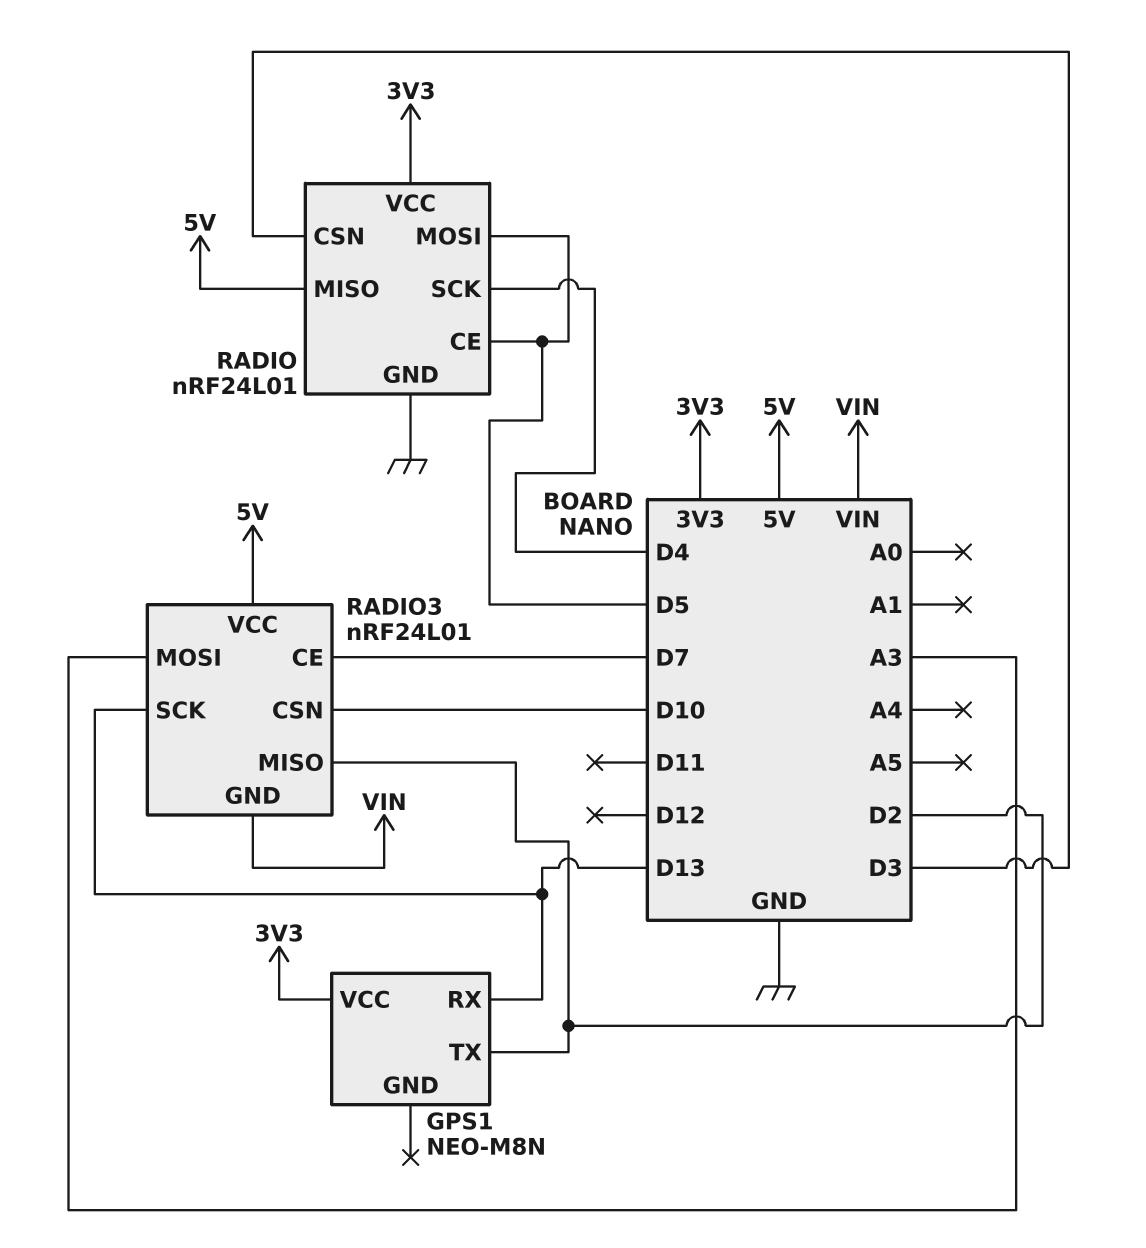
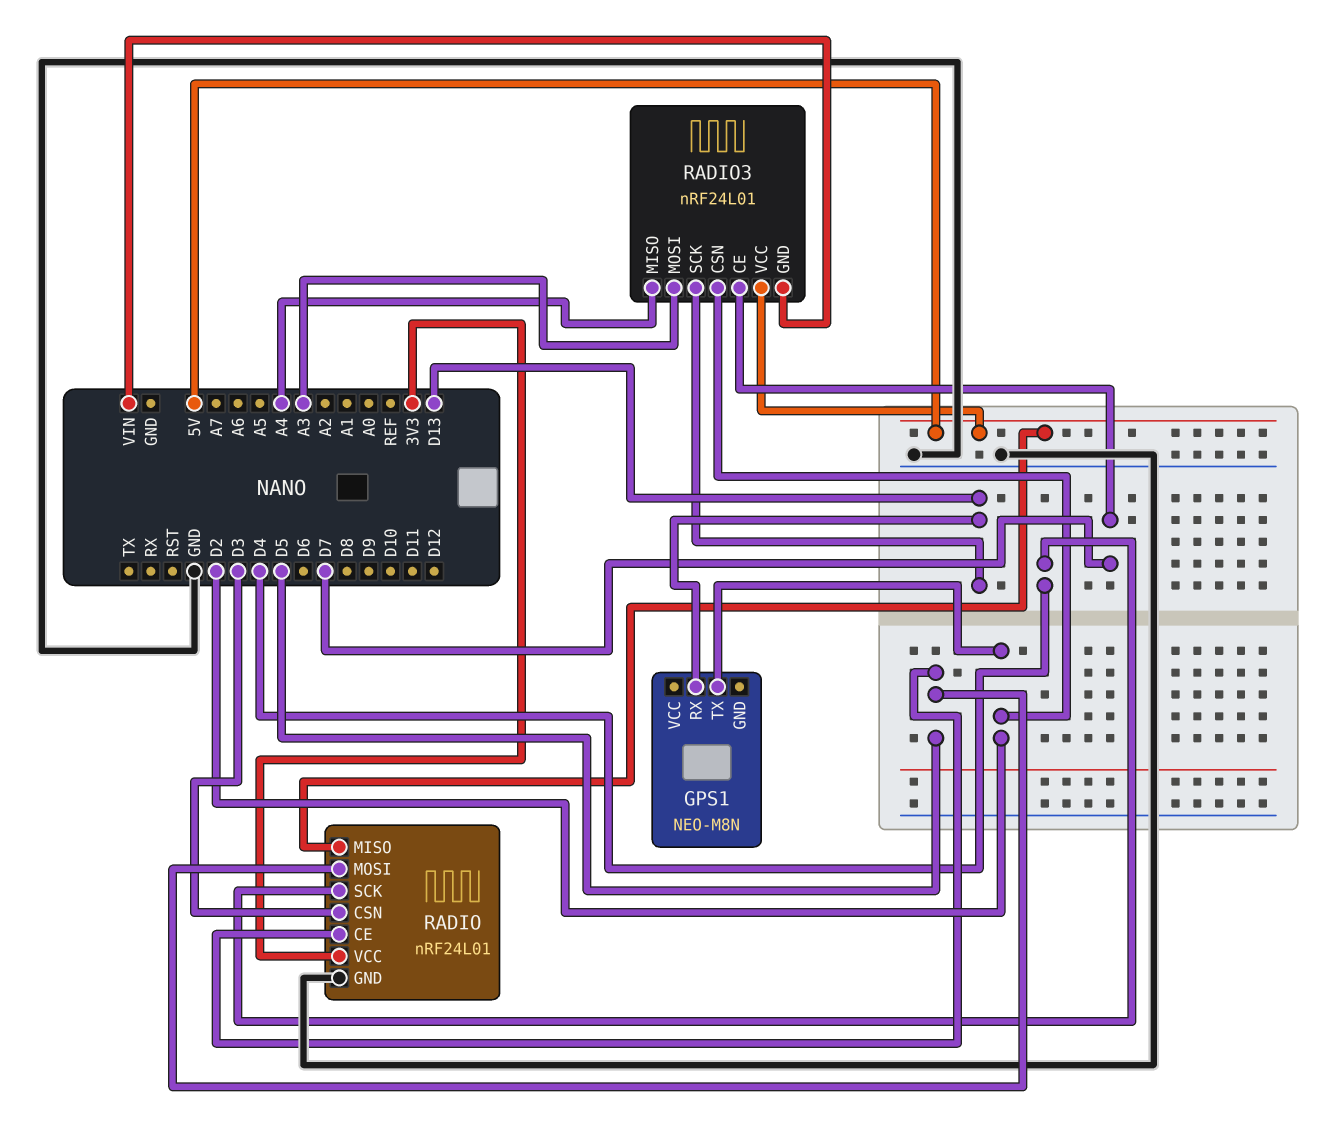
GPS1 pin VCC: 3V3 -> none
RADIO3 pin CSN: D10 -> D2
RADIO3 pin MISO: D2 -> A4

